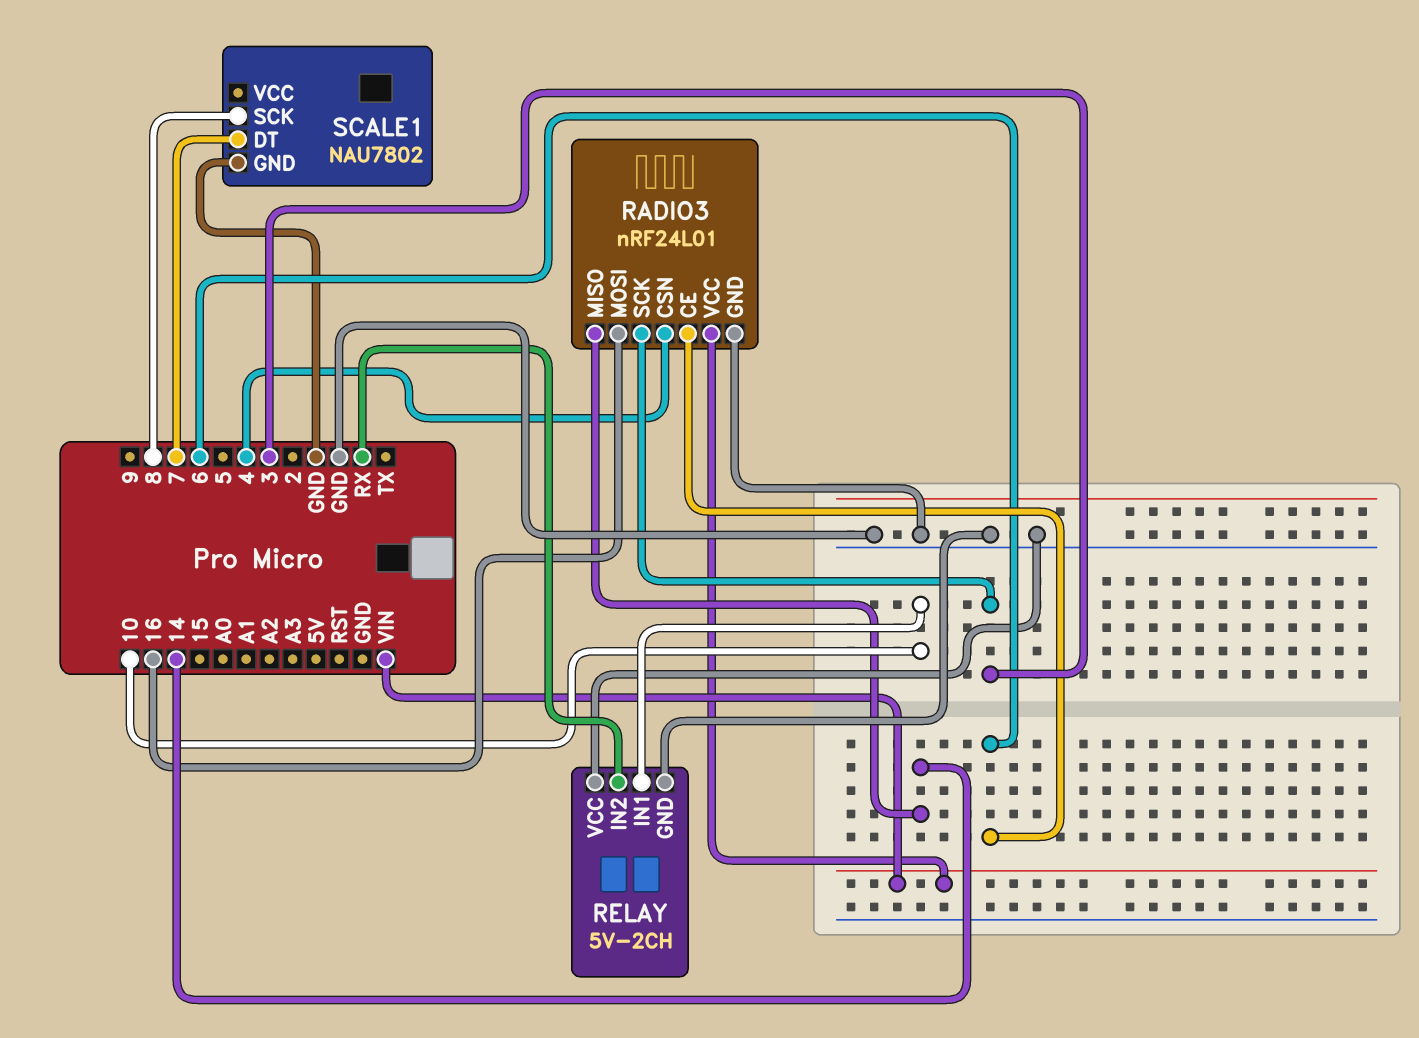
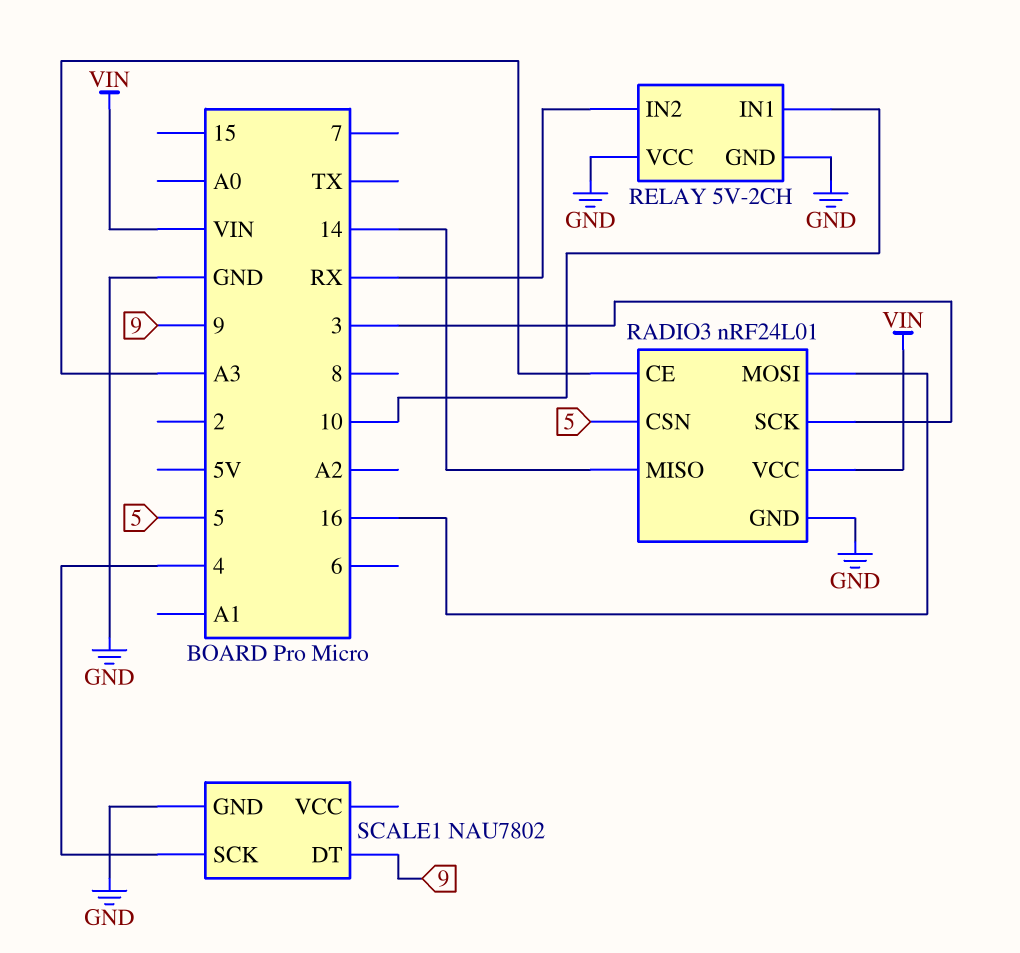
RADIO3 pin CE: 6 -> A3
RADIO3 pin CSN: 4 -> 5
SCALE1 pin DT: 7 -> 9
SCALE1 pin SCK: 8 -> 4

